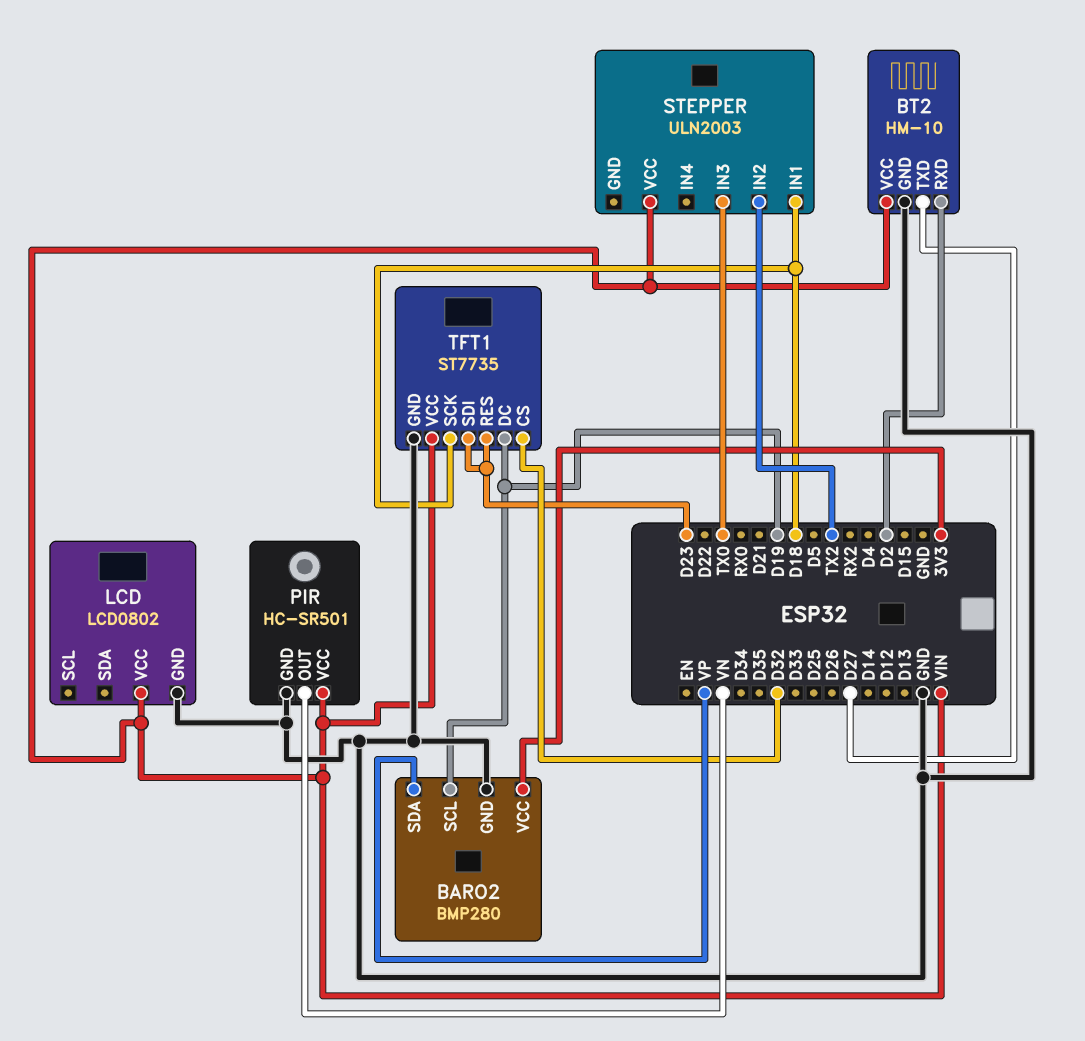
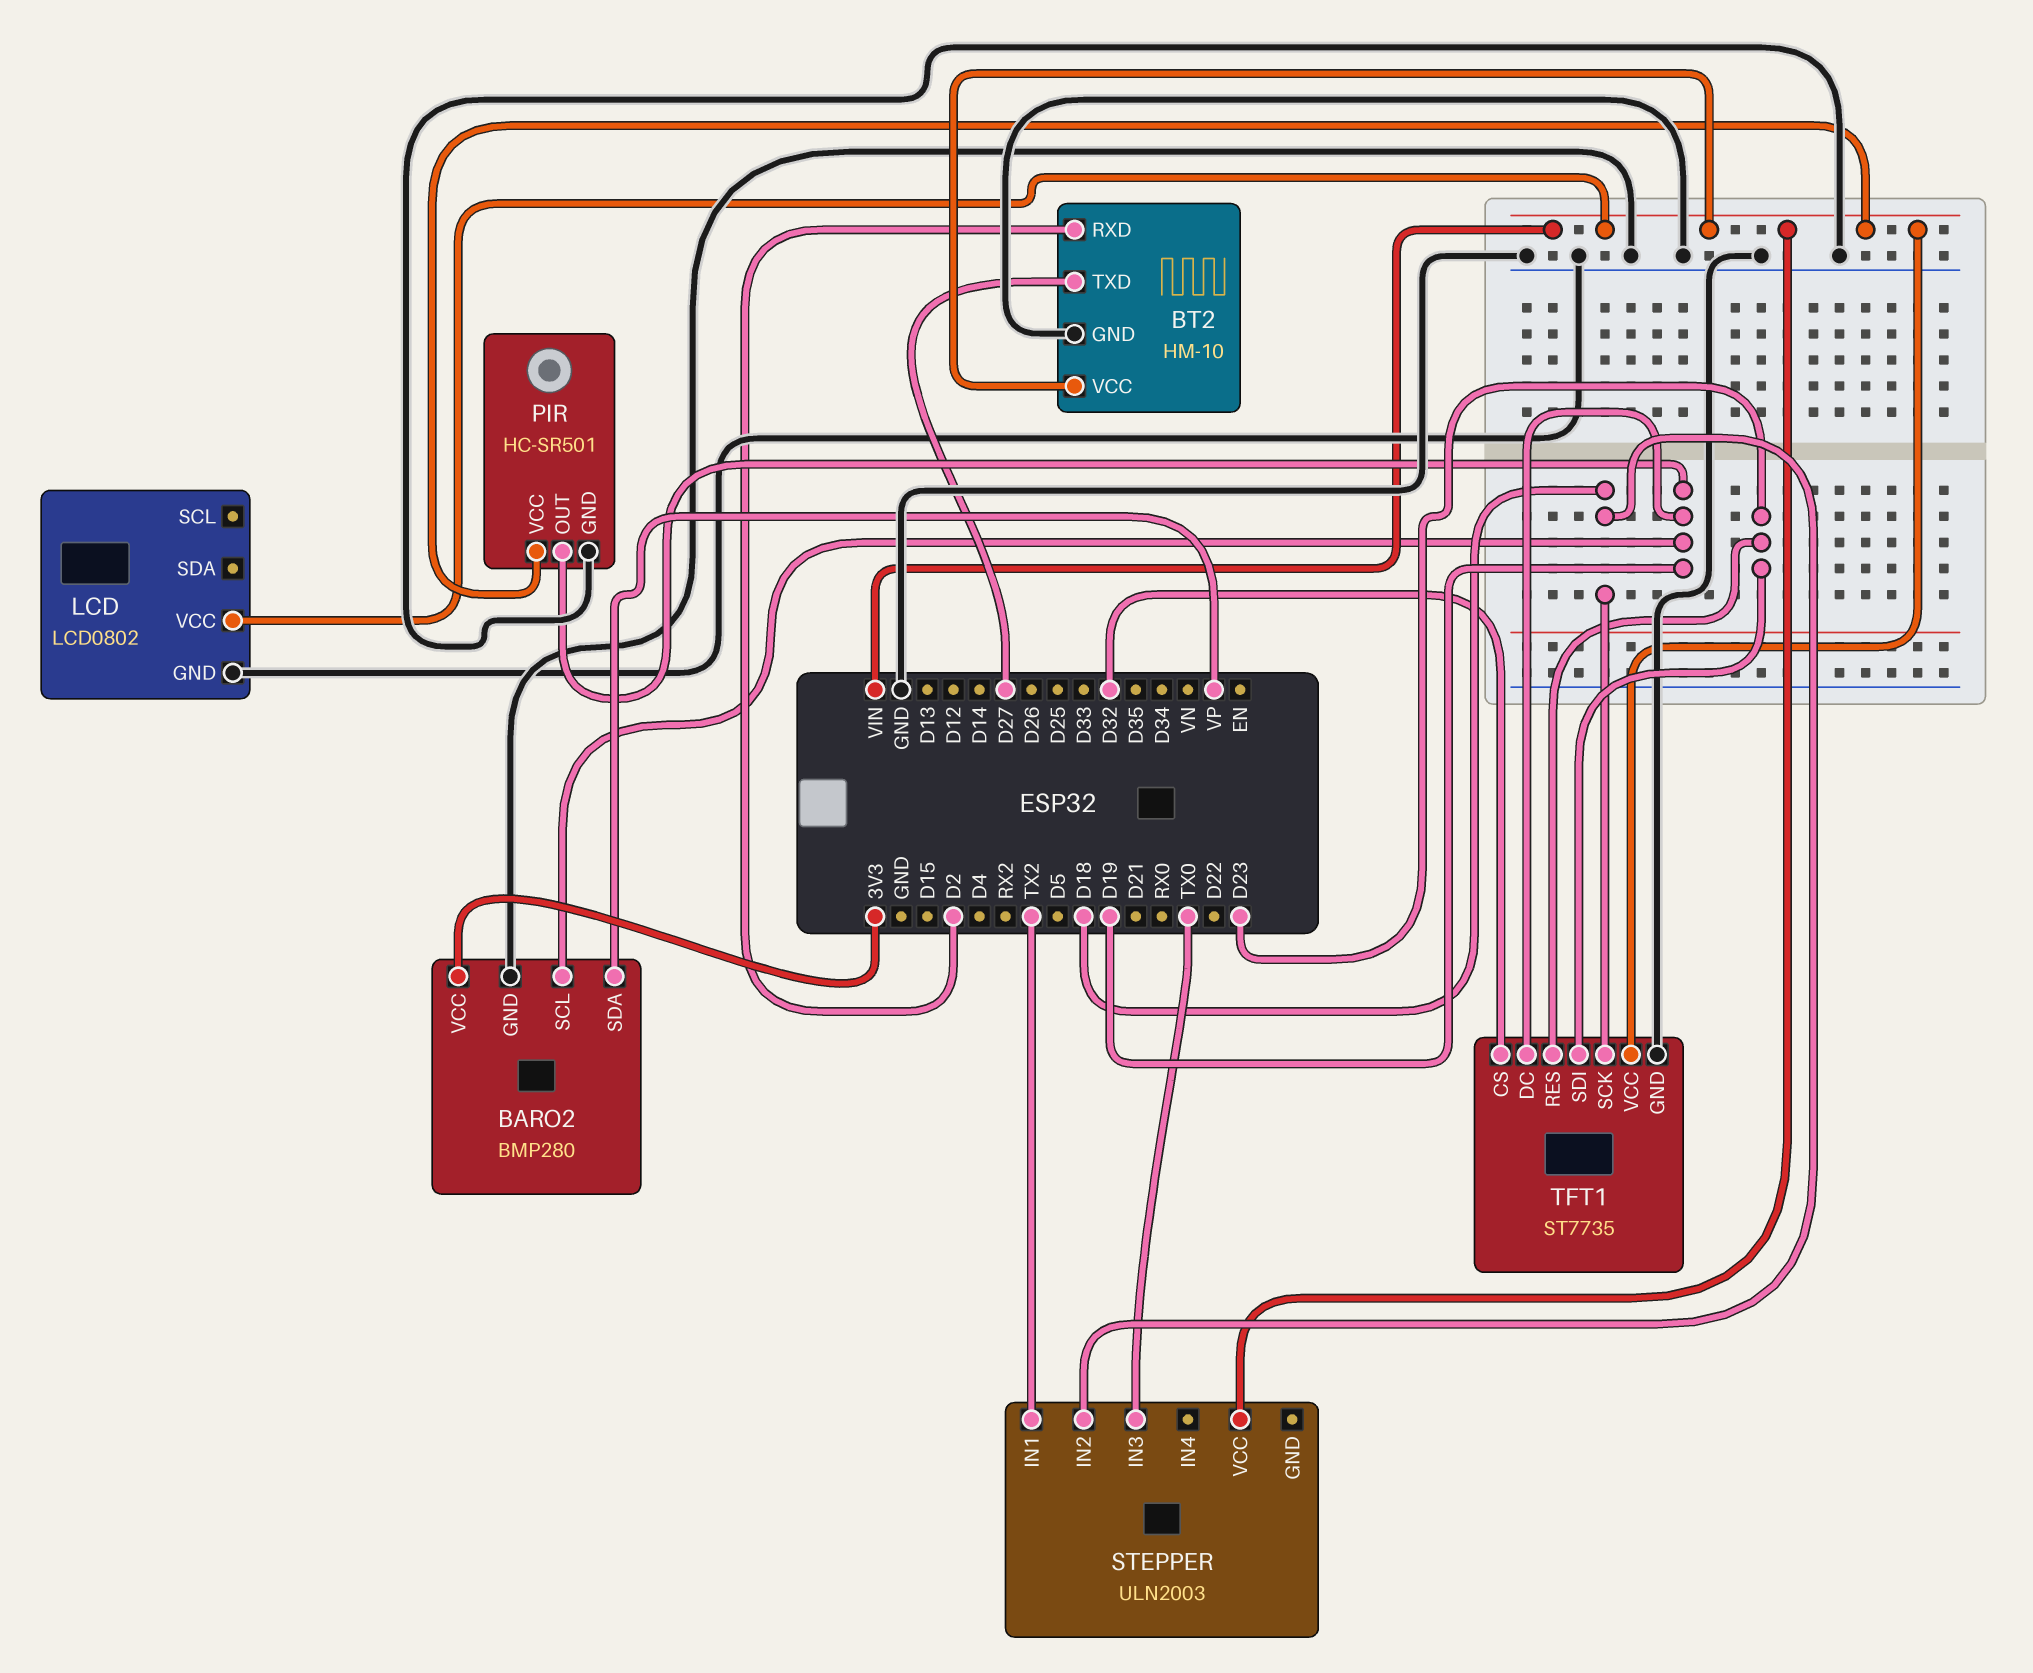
PIR pin OUT: VN -> D19
STEPPER pin IN1: D18 -> TX2
STEPPER pin IN2: TX2 -> D18

